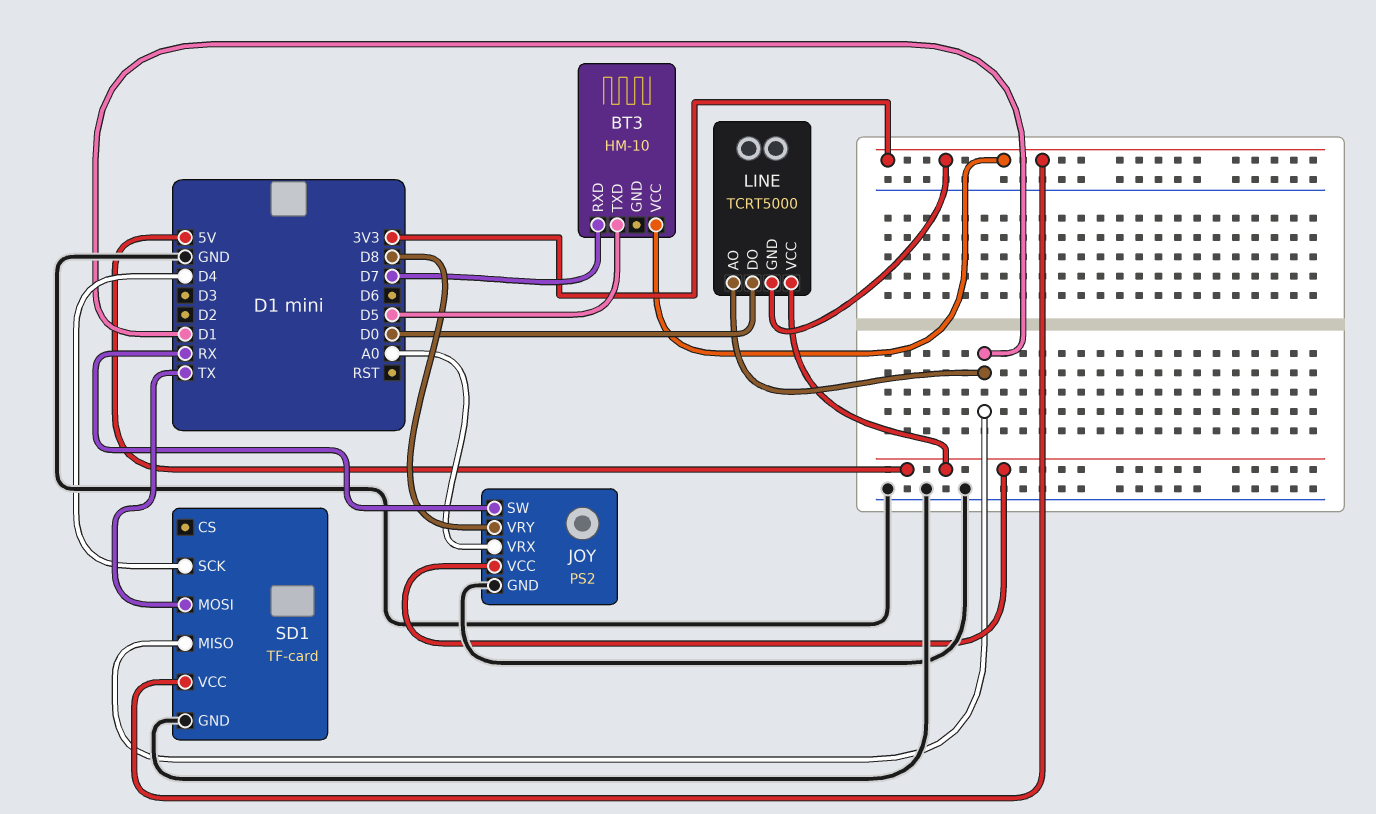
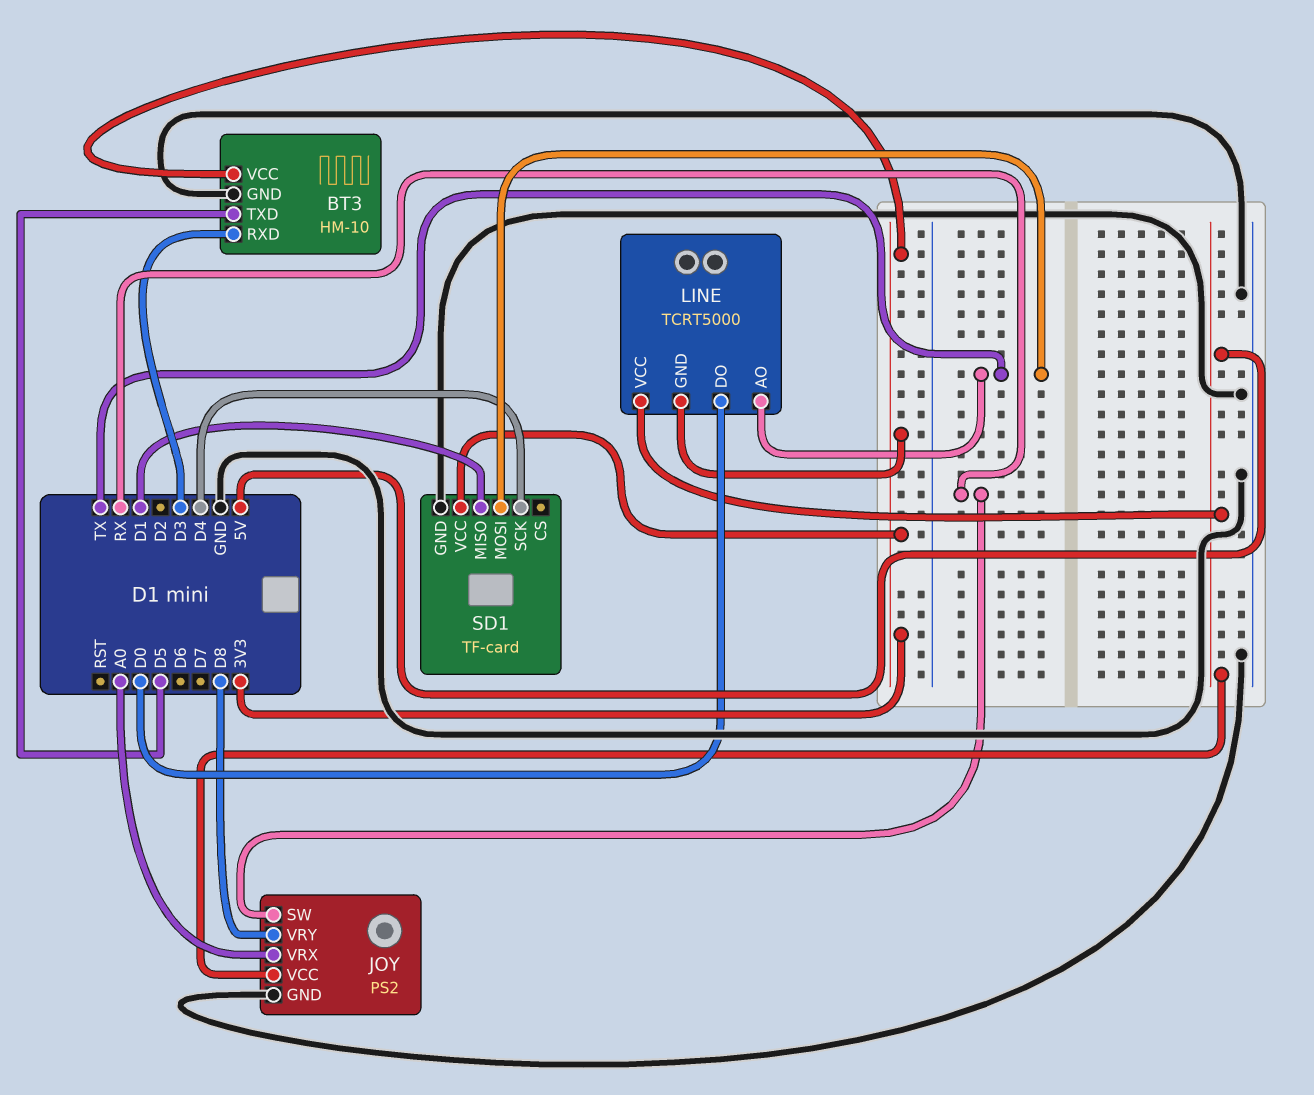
BT3 pin GND: none -> GND
BT3 pin RXD: D7 -> D3
LINE pin AO: D1 -> TX

